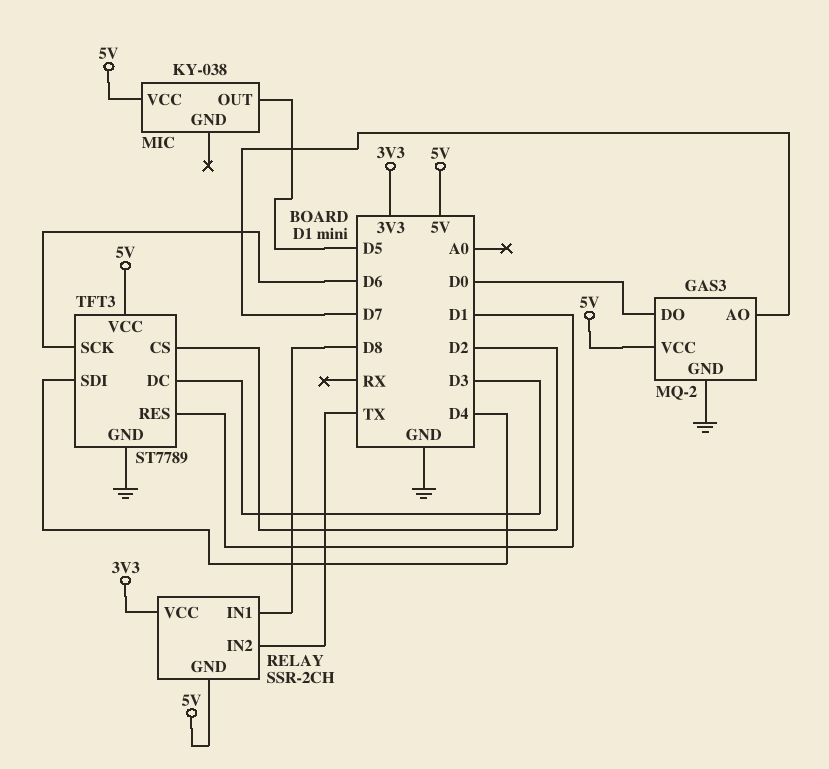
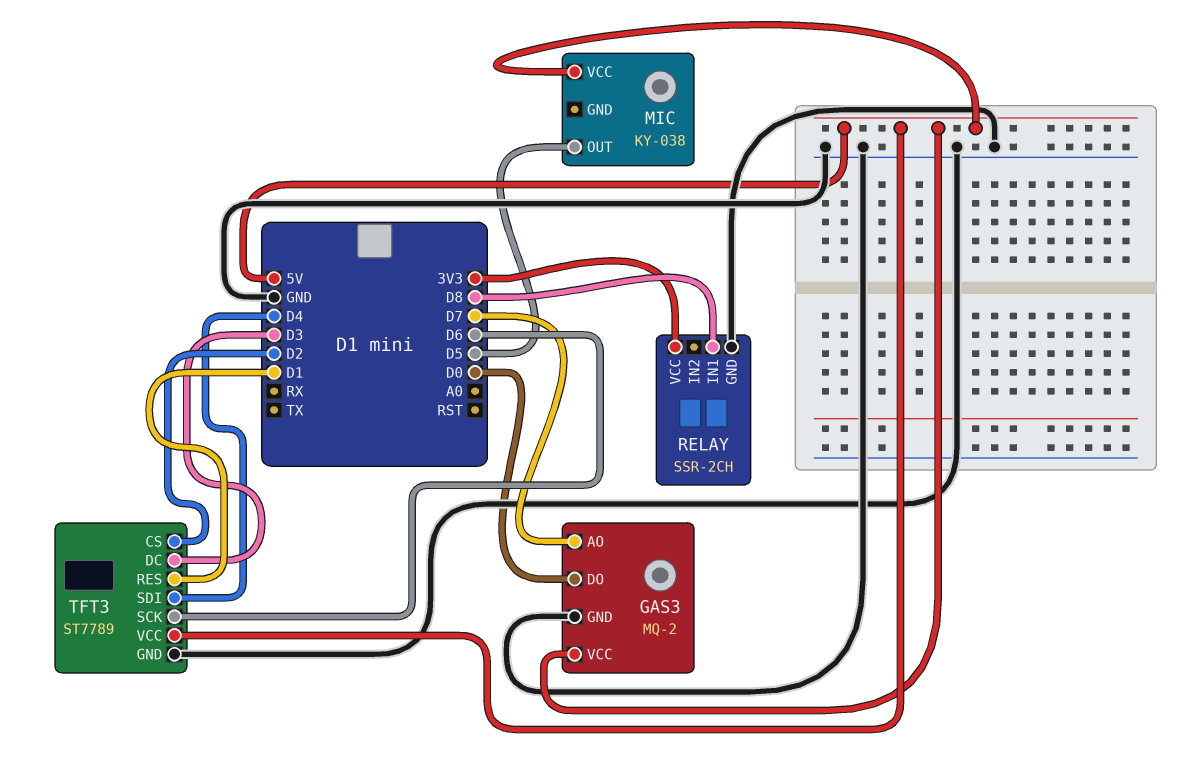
RELAY pin GND: 5V -> GND
RELAY pin IN2: TX -> none

